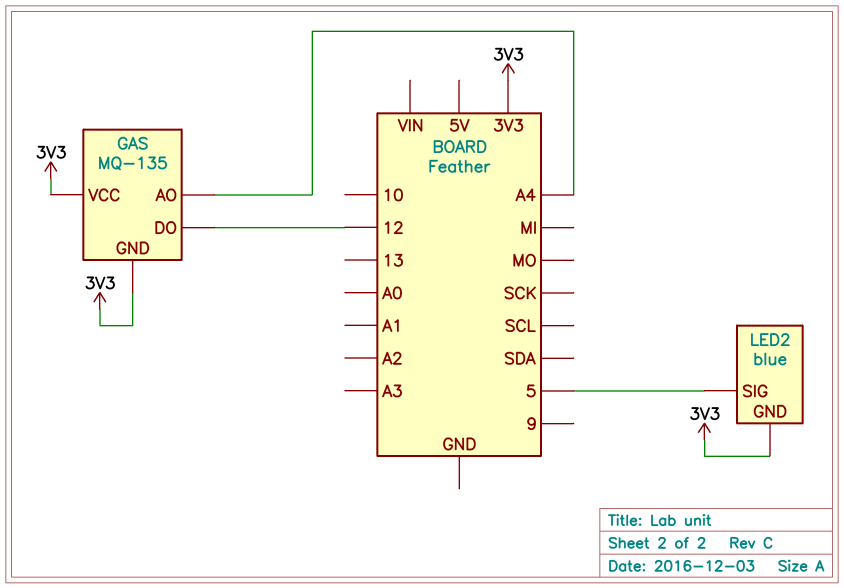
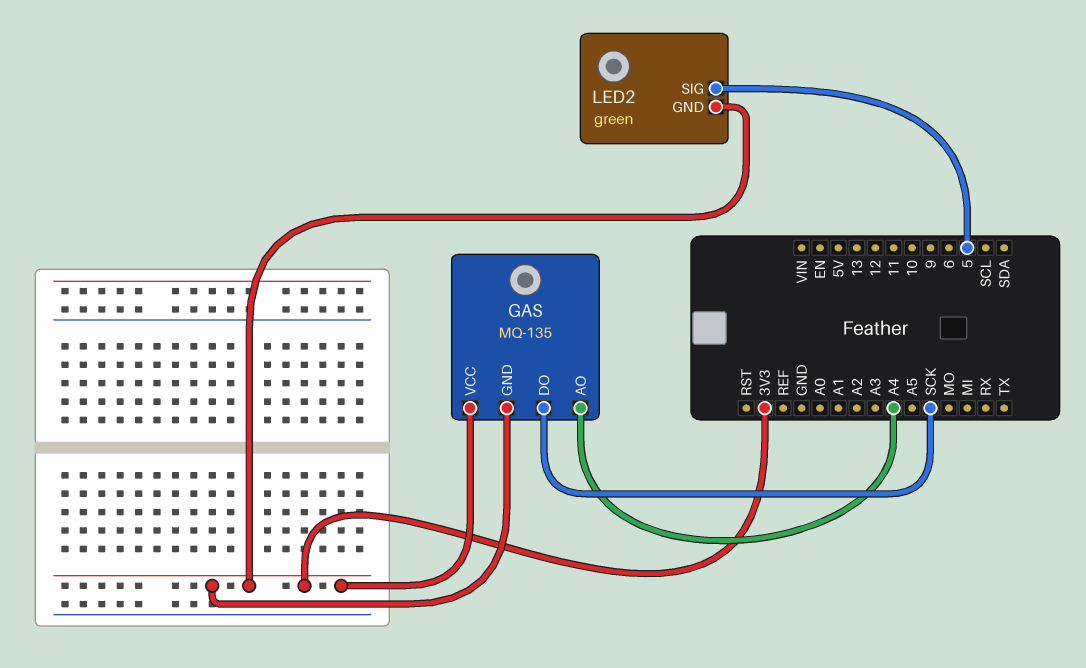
GAS pin DO: 12 -> SCK
LED2: blue -> green

